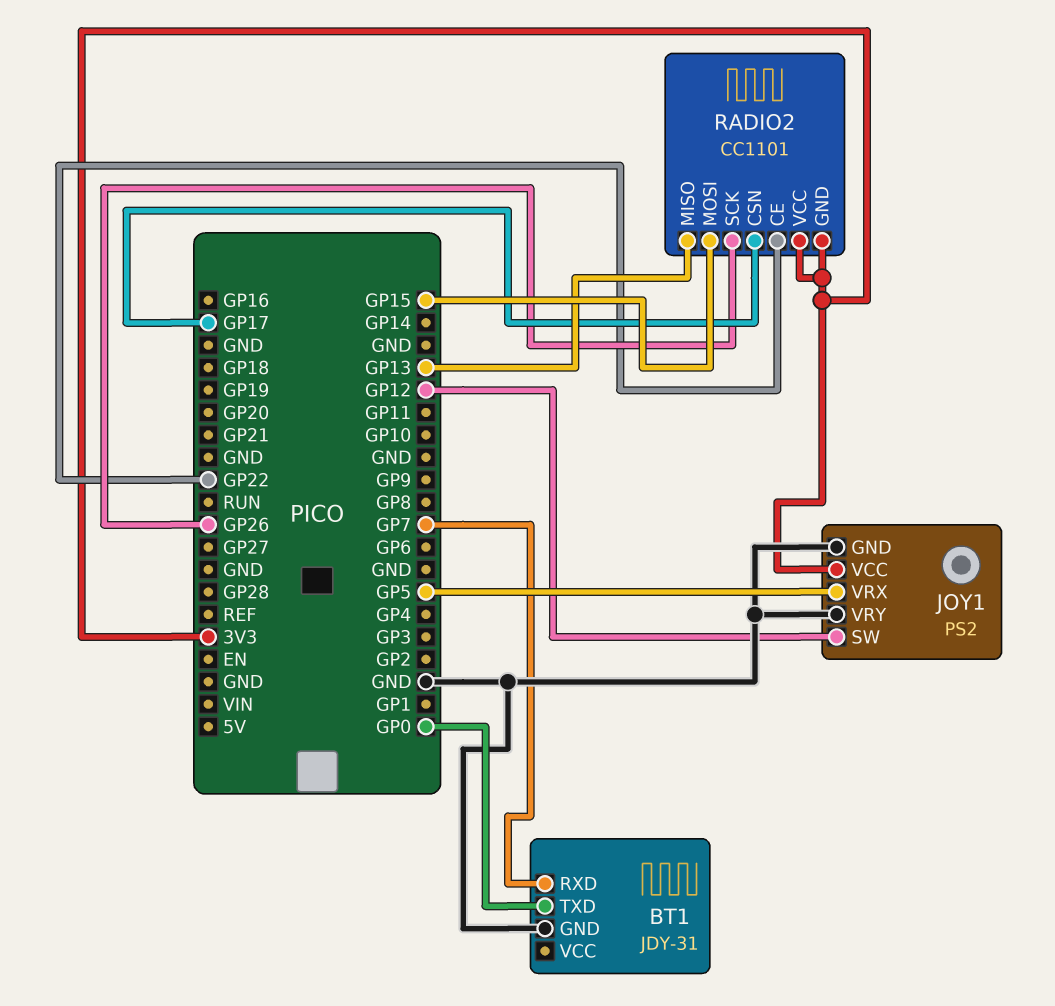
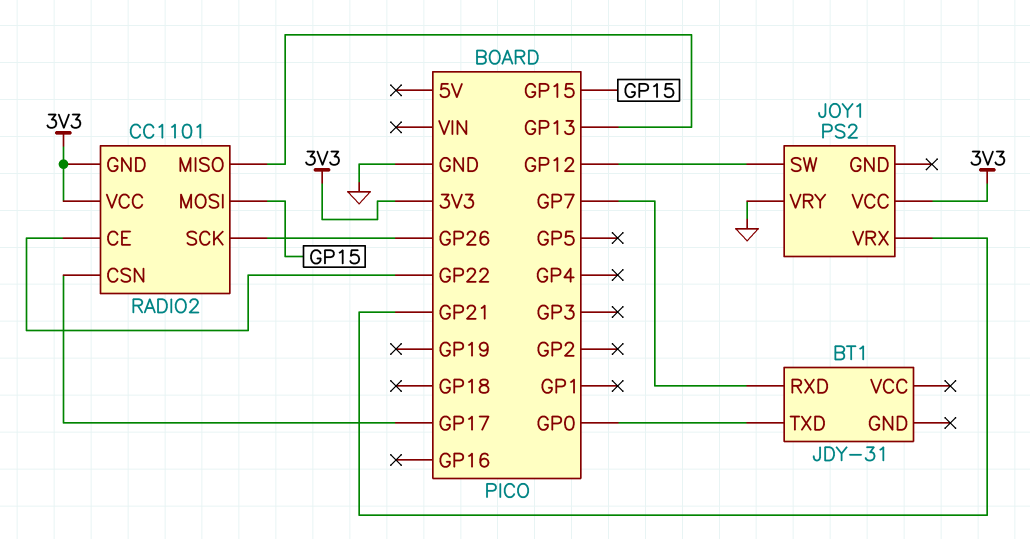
BT1 pin GND: GND -> none
JOY1 pin GND: GND -> none
JOY1 pin VRX: GP5 -> GP21

